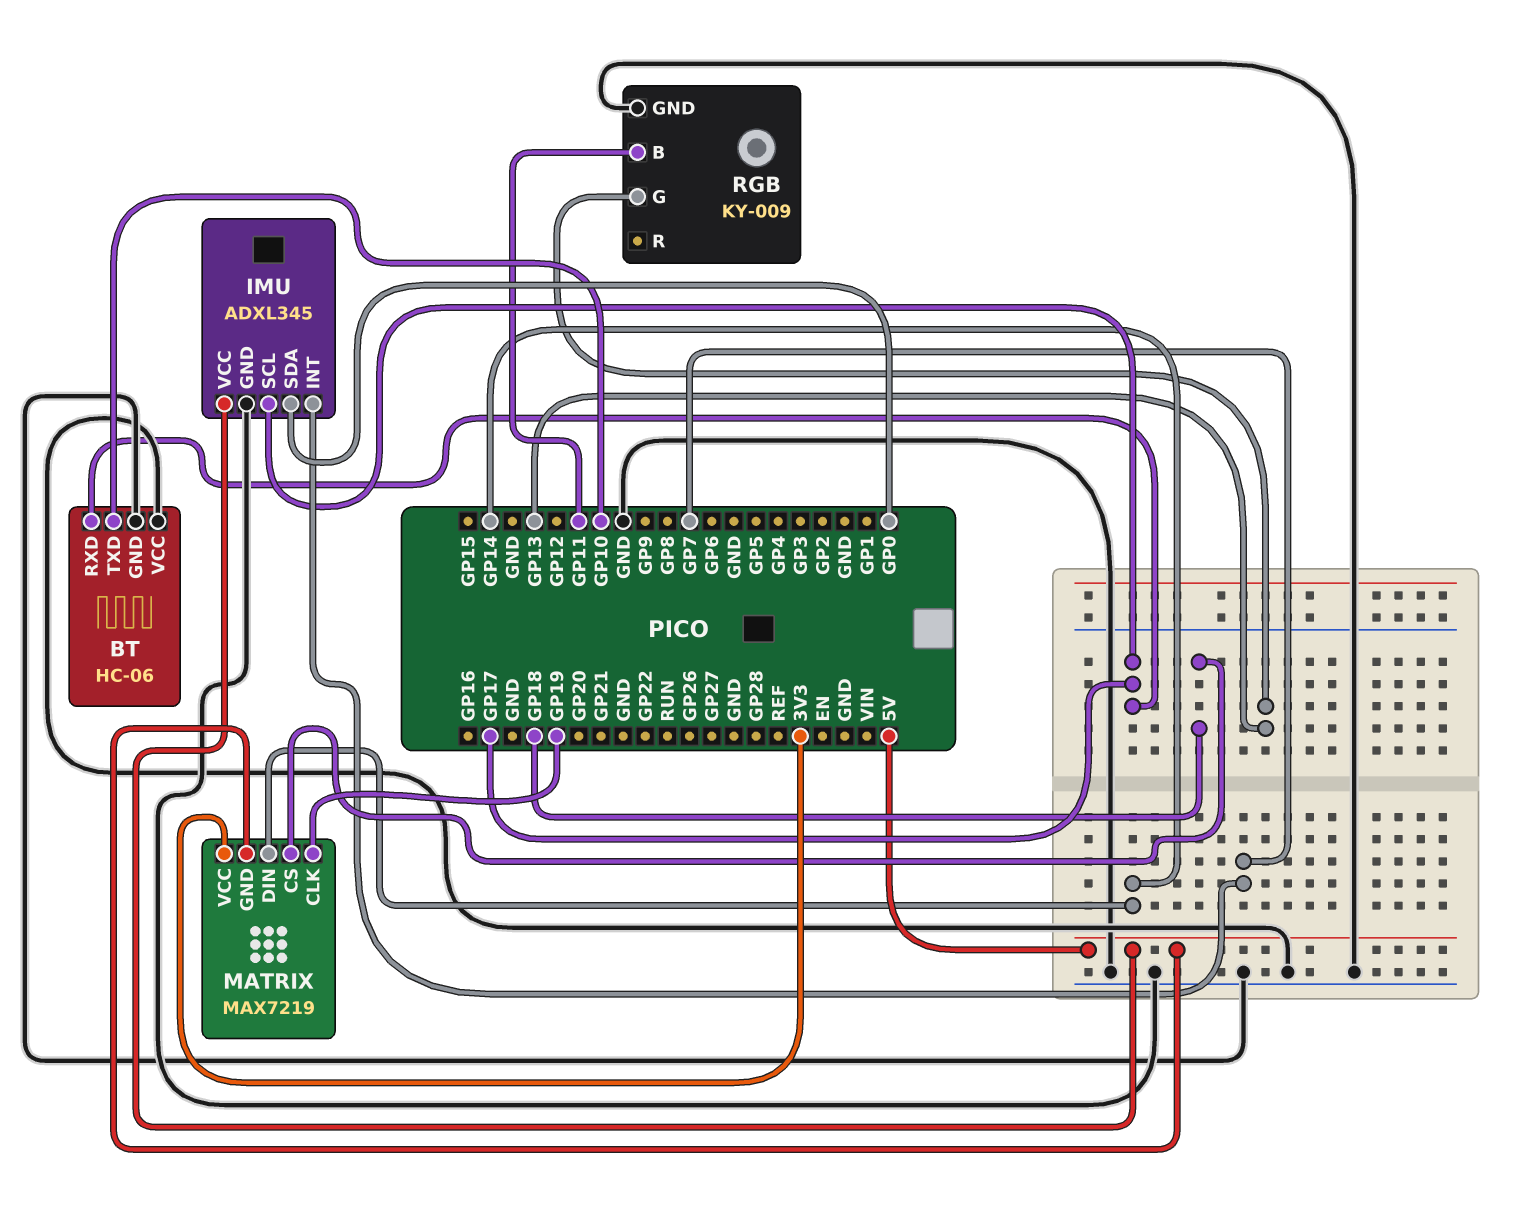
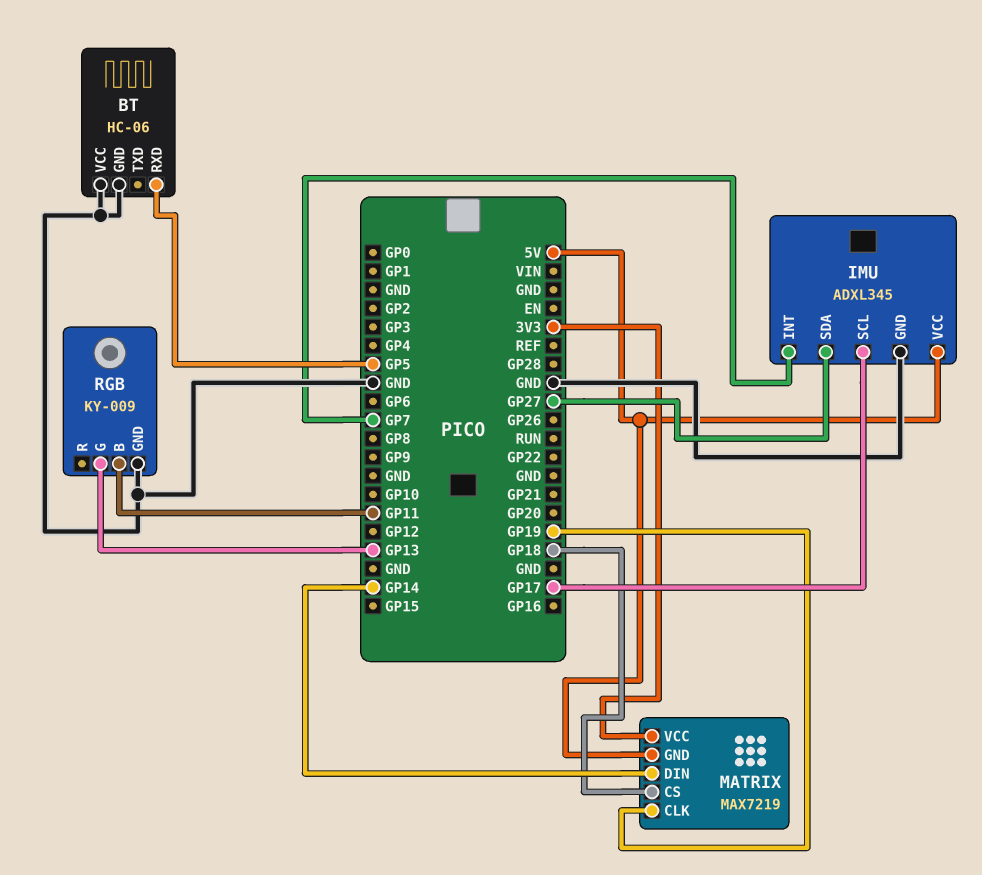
BT pin RXD: GP17 -> GP5
BT pin TXD: GP10 -> none
IMU pin SDA: GP0 -> GP27

